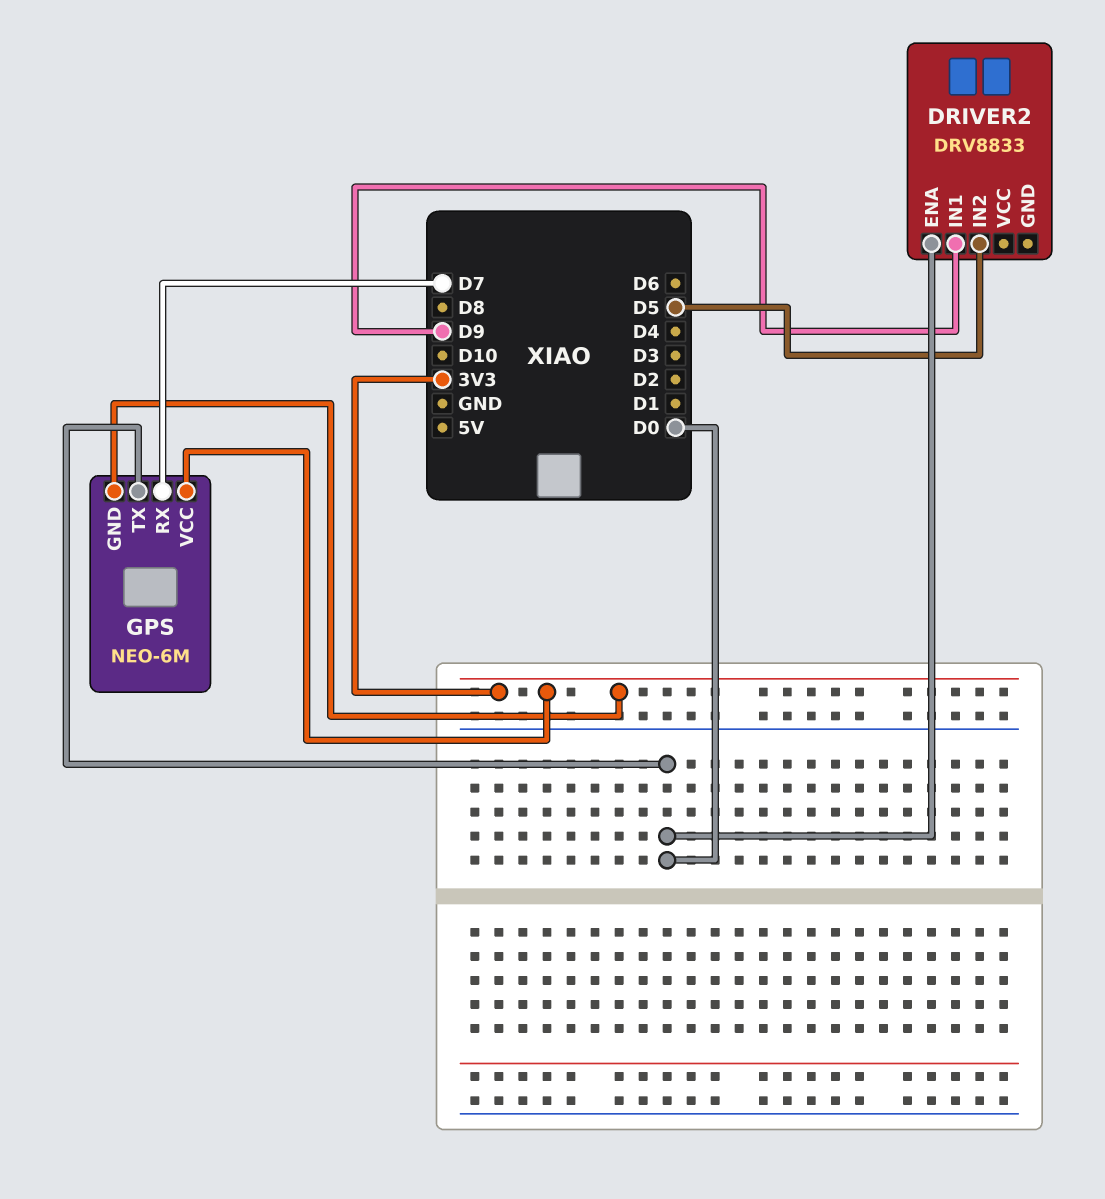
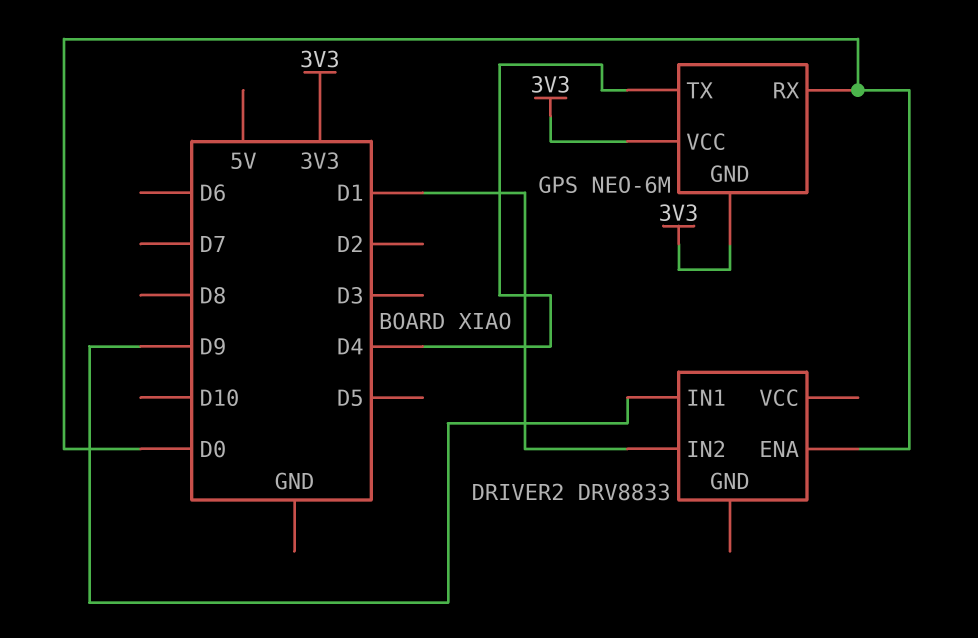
DRIVER2 pin IN2: D5 -> D1
GPS pin RX: D7 -> D0
GPS pin TX: D0 -> D4

